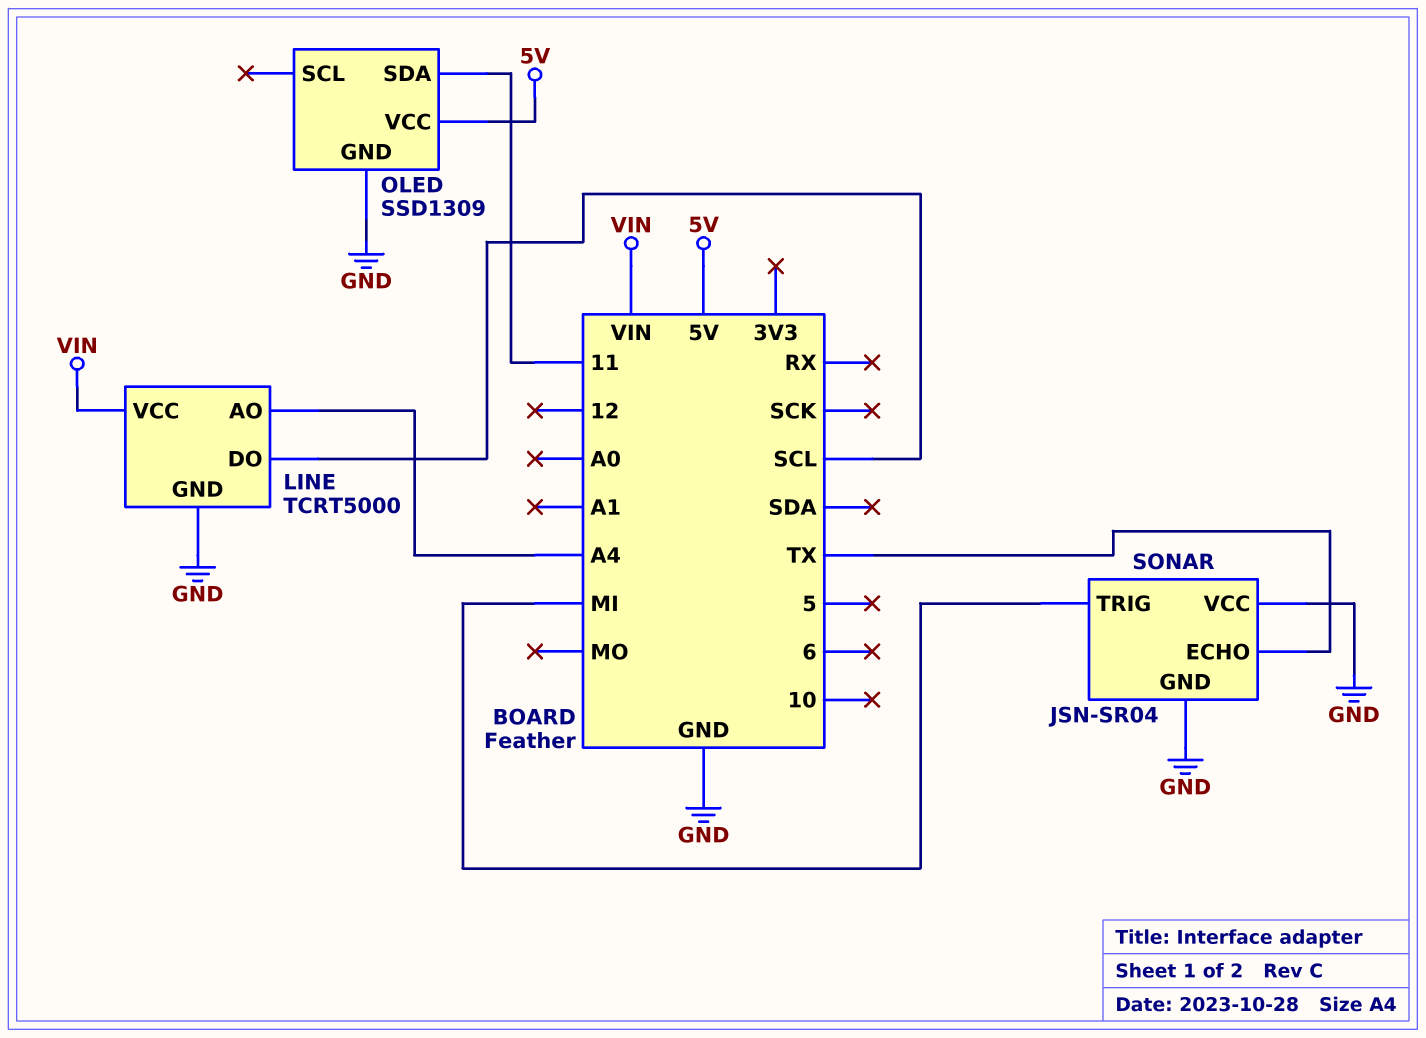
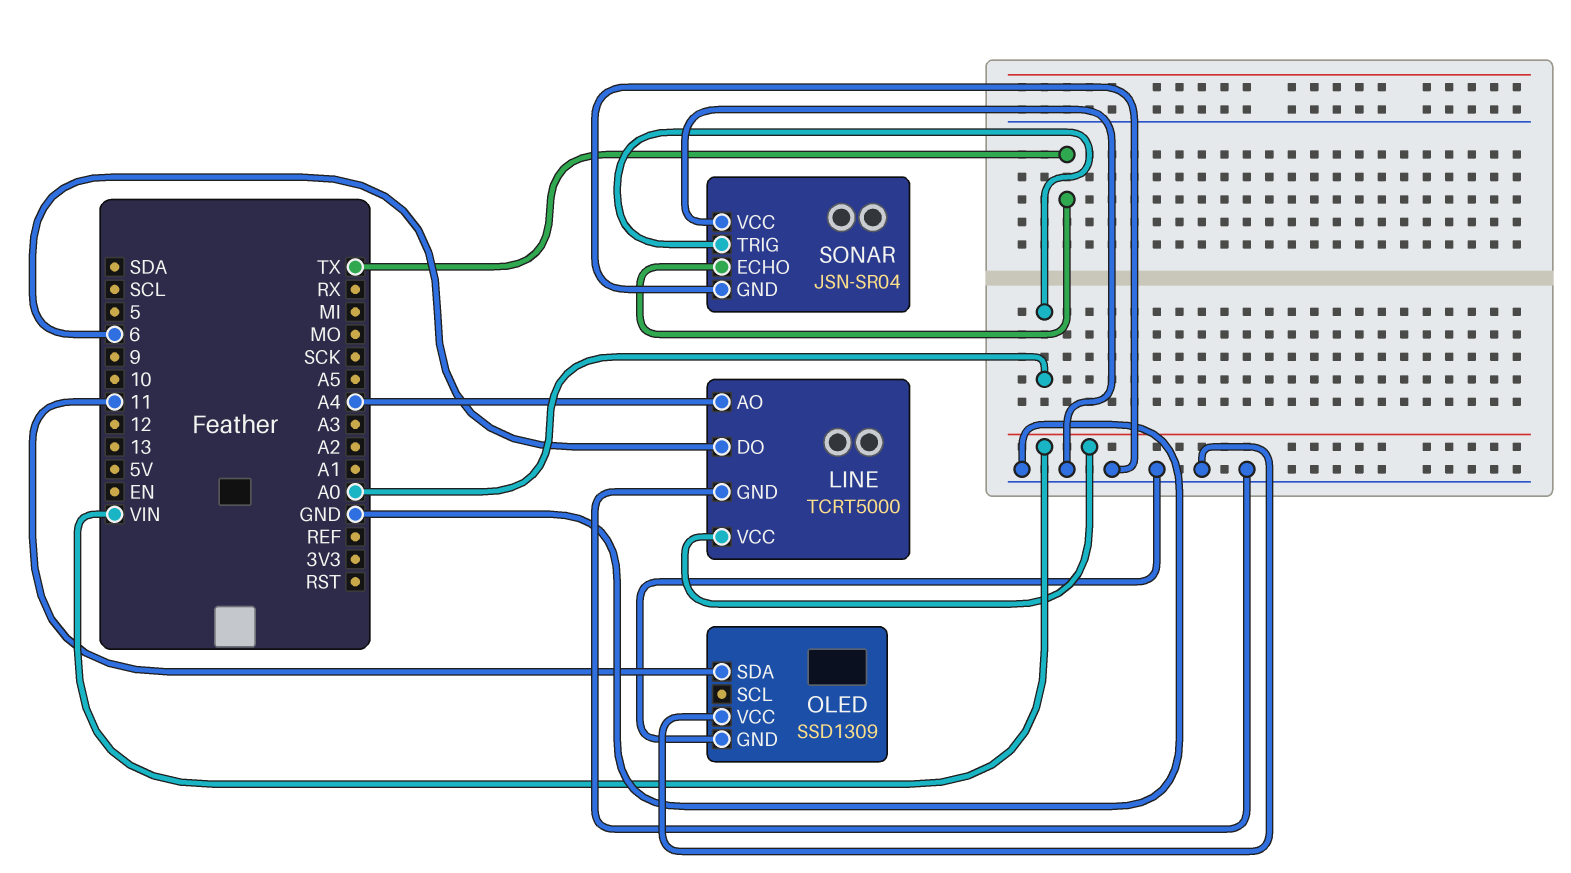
LINE pin DO: SCL -> 6
OLED pin VCC: 5V -> GND
SONAR pin TRIG: MI -> A0

